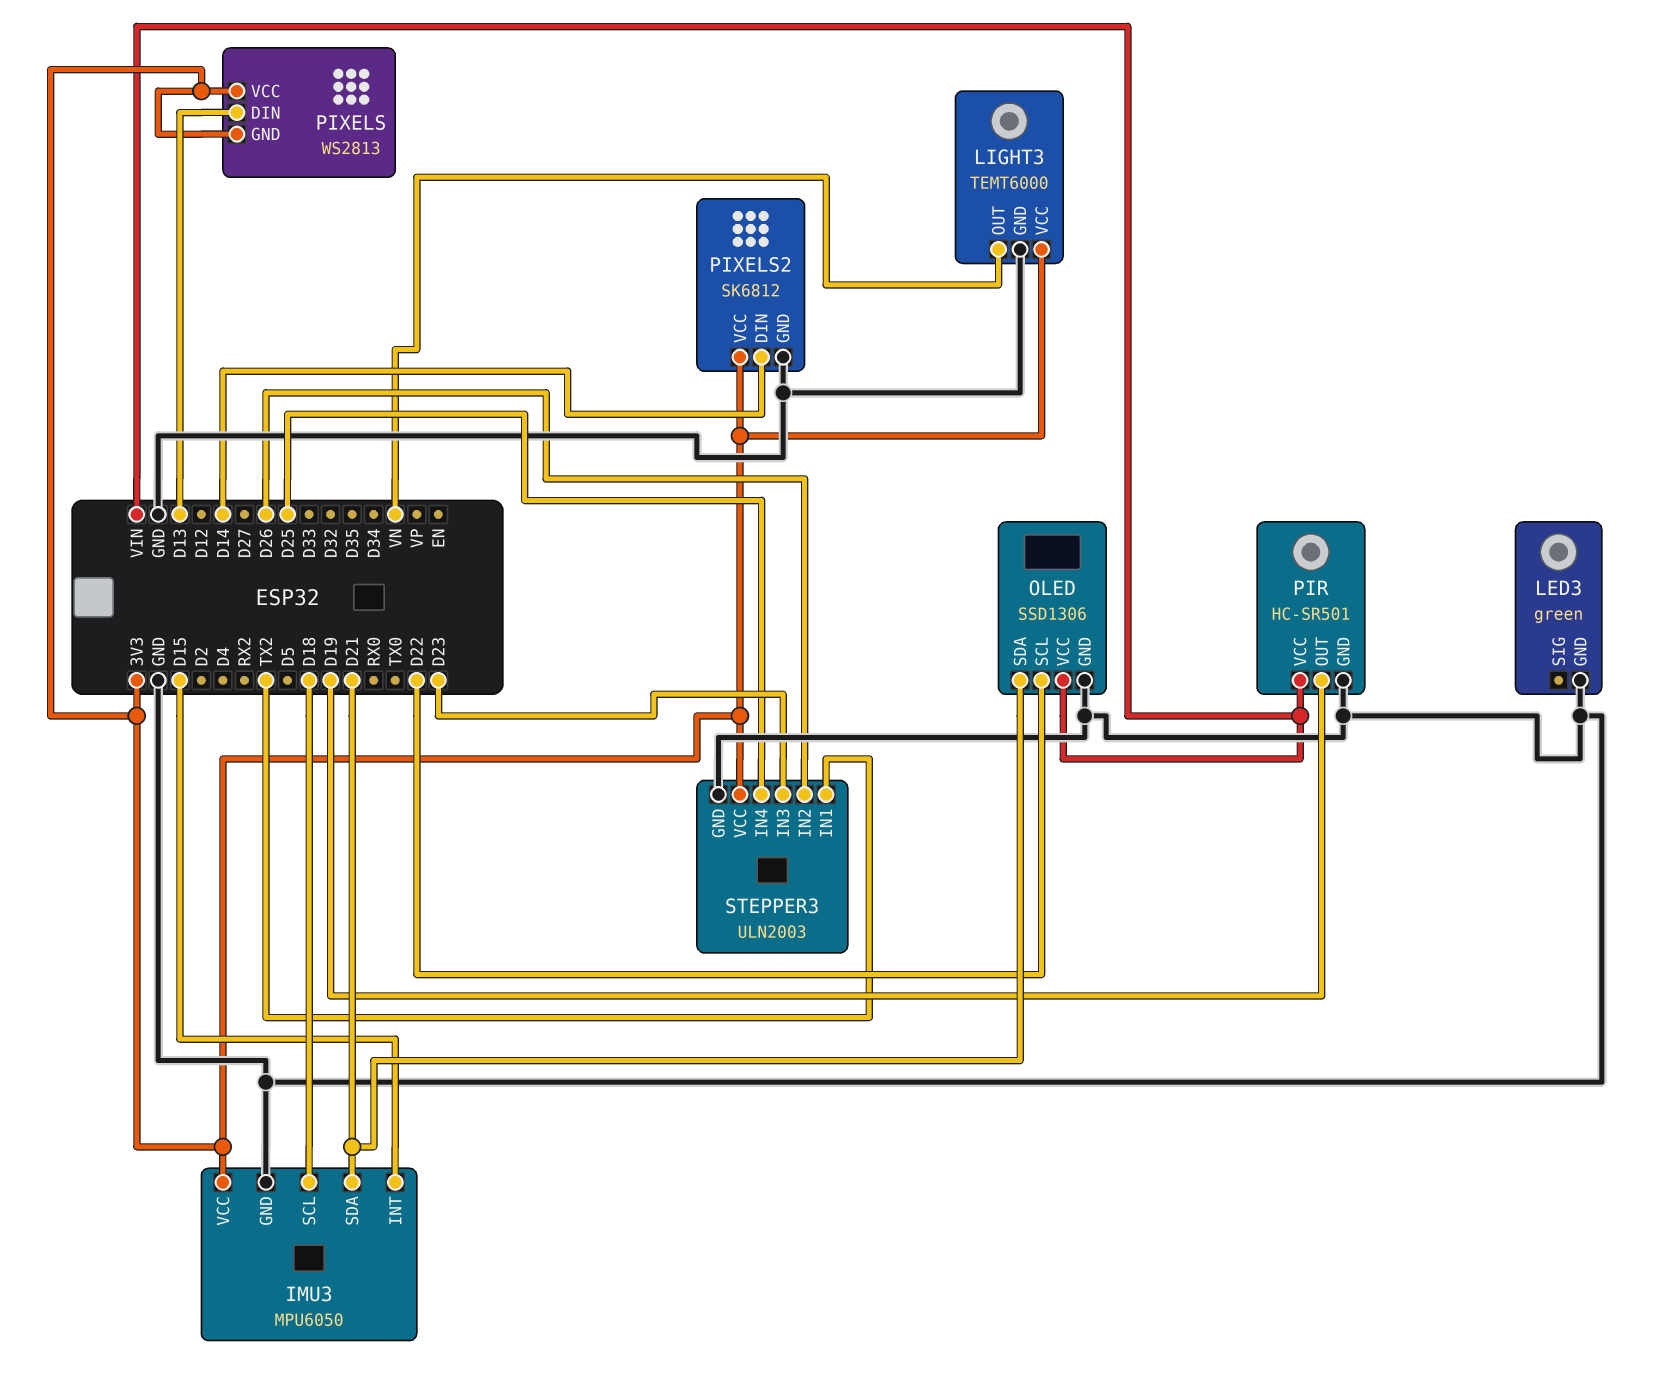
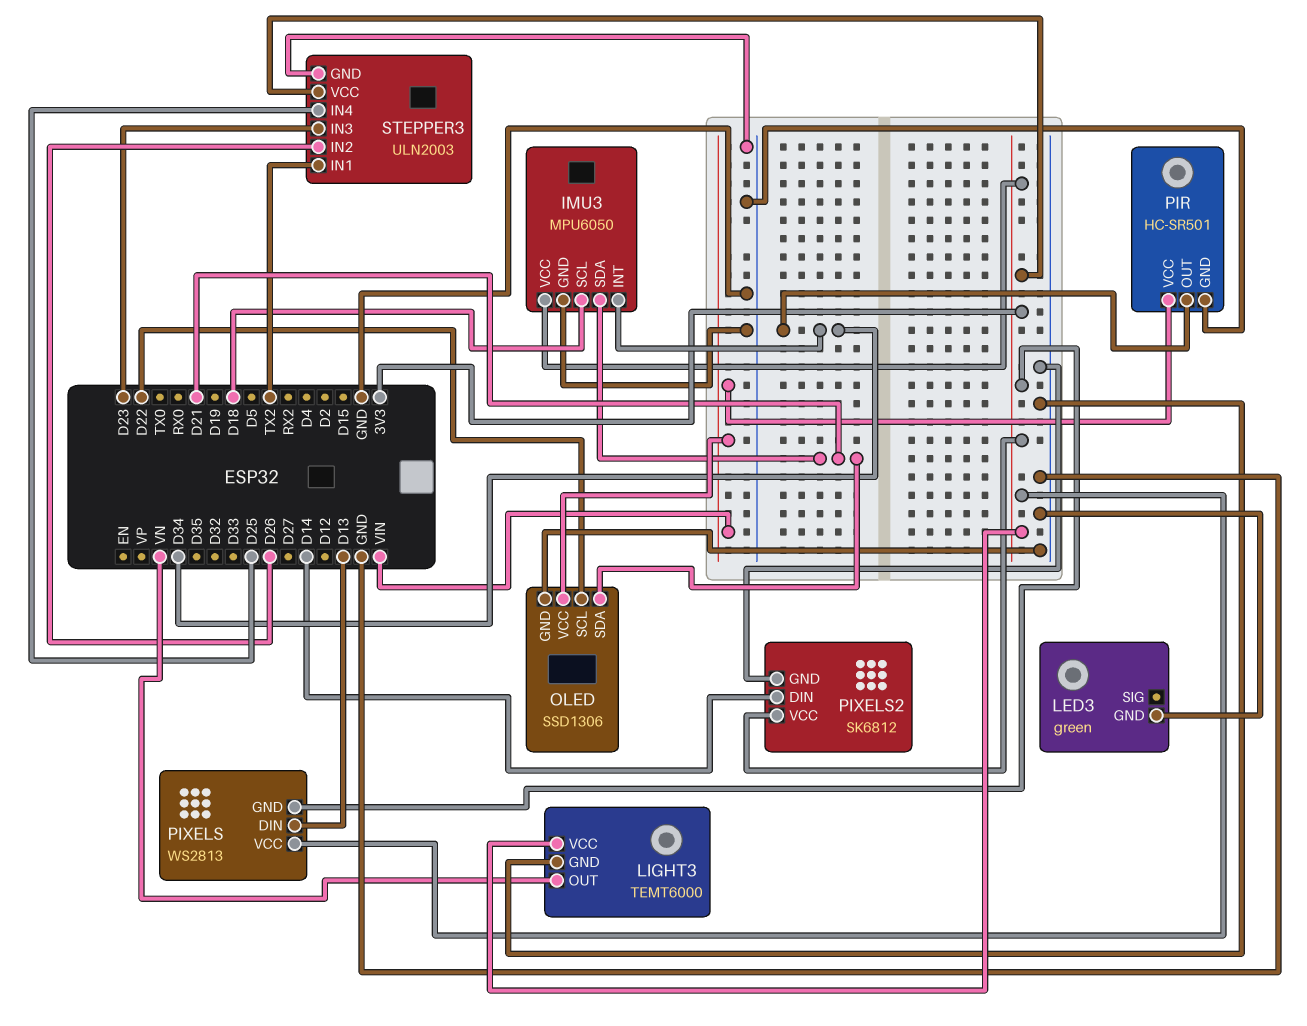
IMU3 pin INT: D15 -> D34
PIR pin OUT: D19 -> D34

